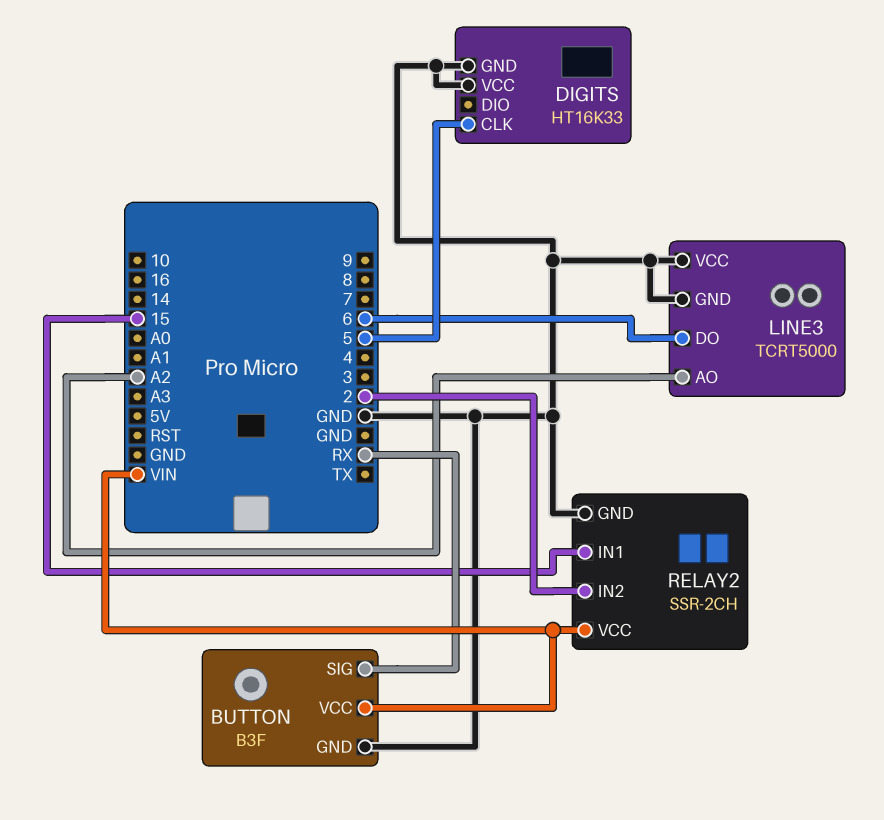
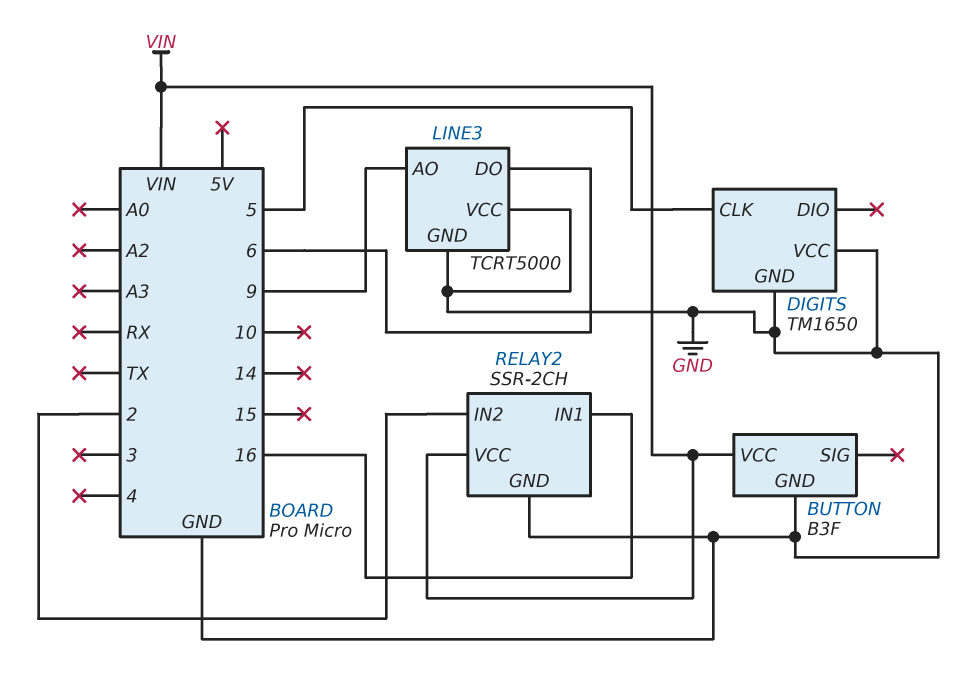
BUTTON pin SIG: RX -> none
DIGITS: HT16K33 -> TM1650
LINE3 pin AO: A2 -> 9
RELAY2 pin IN1: 15 -> 16

